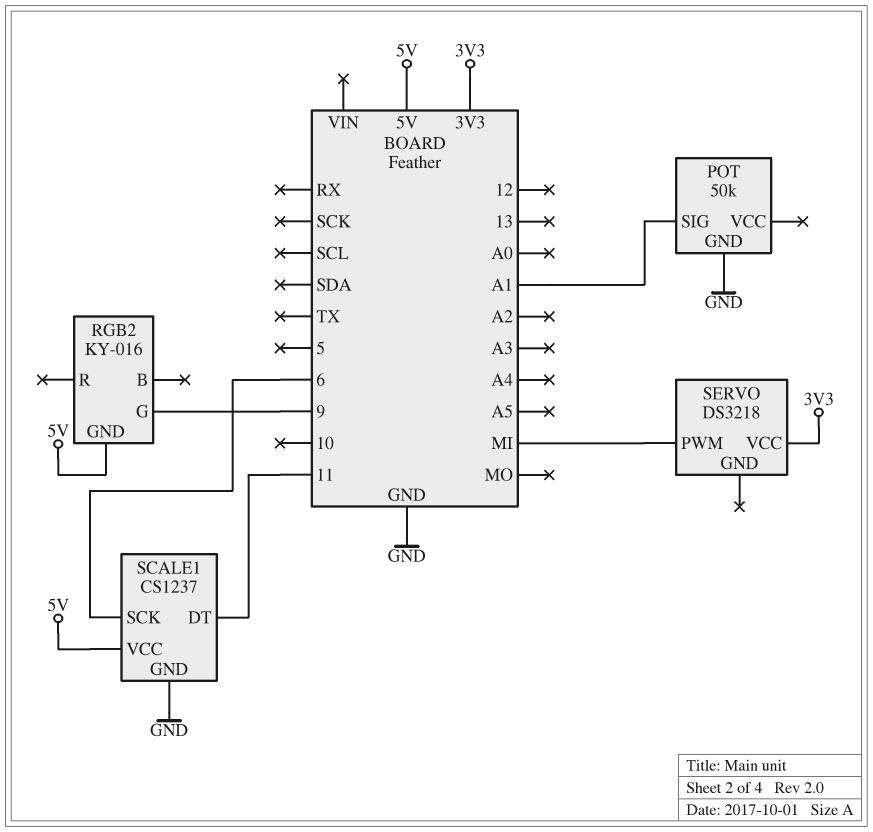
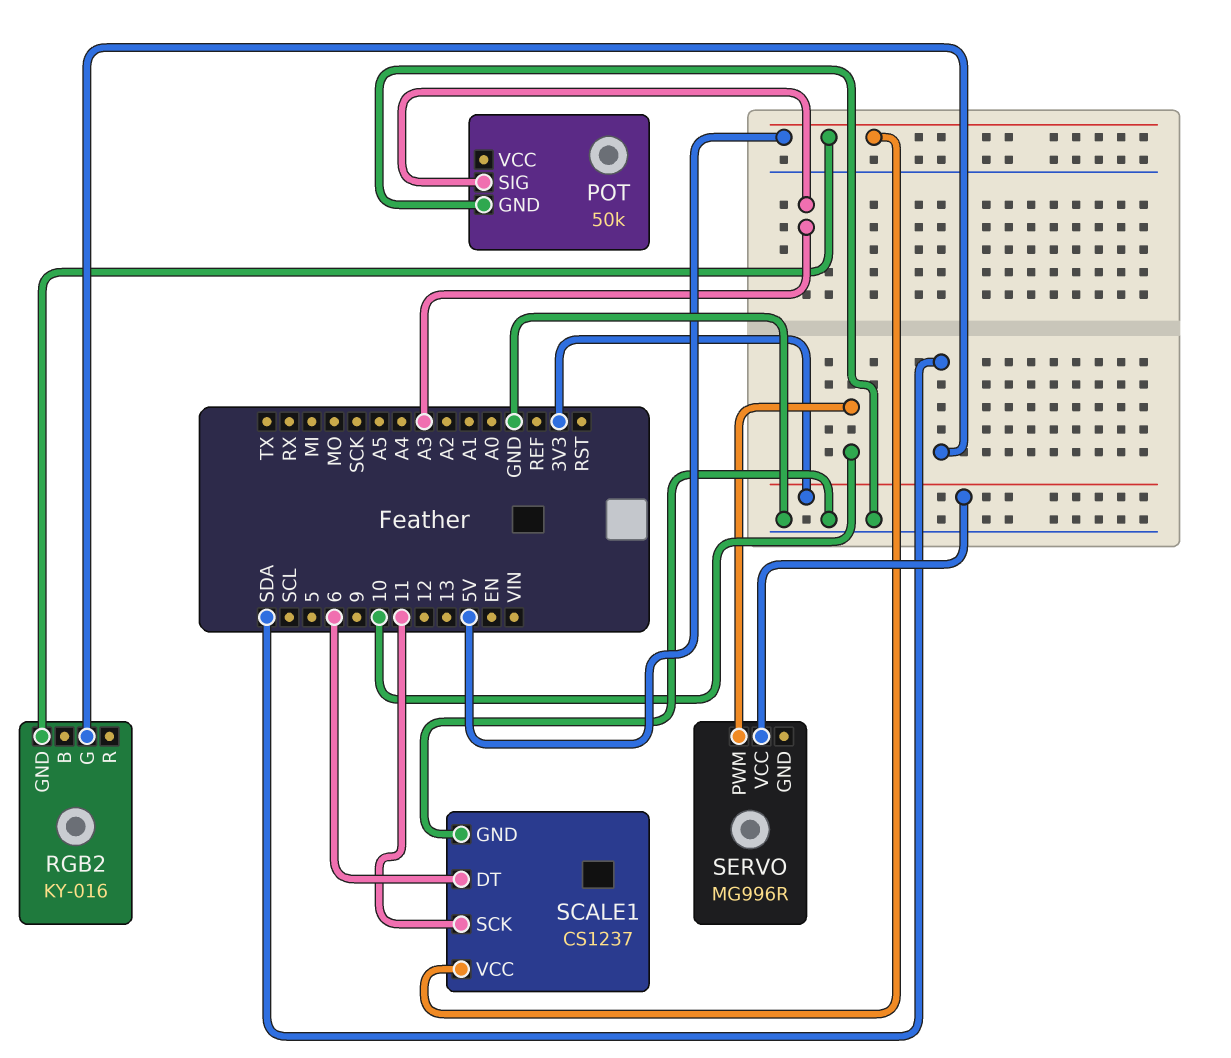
POT pin SIG: A1 -> A3
RGB2 pin G: 9 -> SDA
SCALE1 pin DT: 11 -> 6
SCALE1 pin SCK: 6 -> 11
SERVO: DS3218 -> MG996R
SERVO pin PWM: MI -> 10

